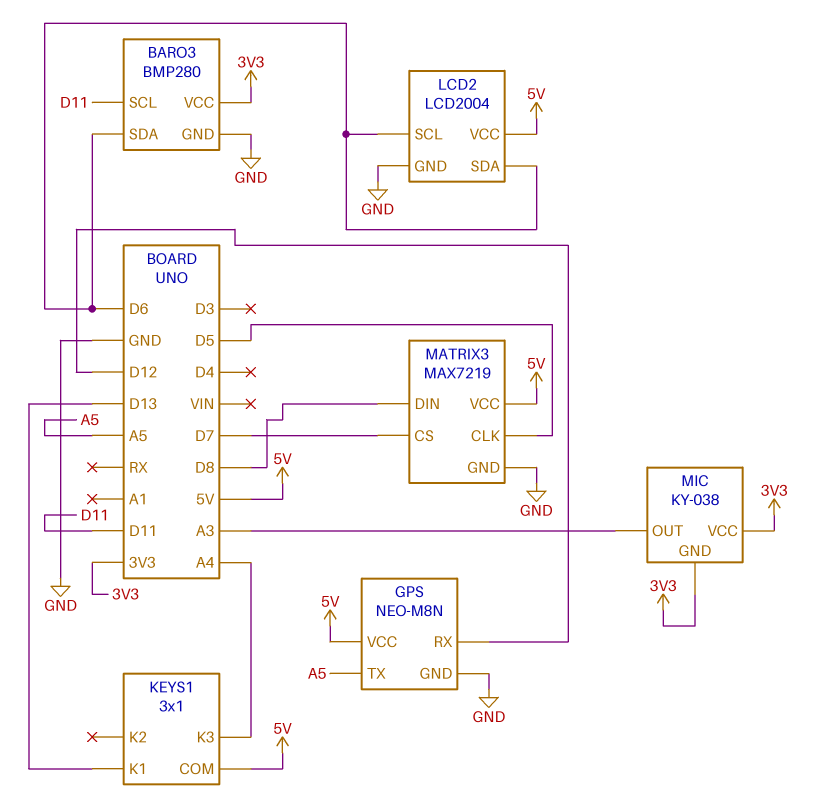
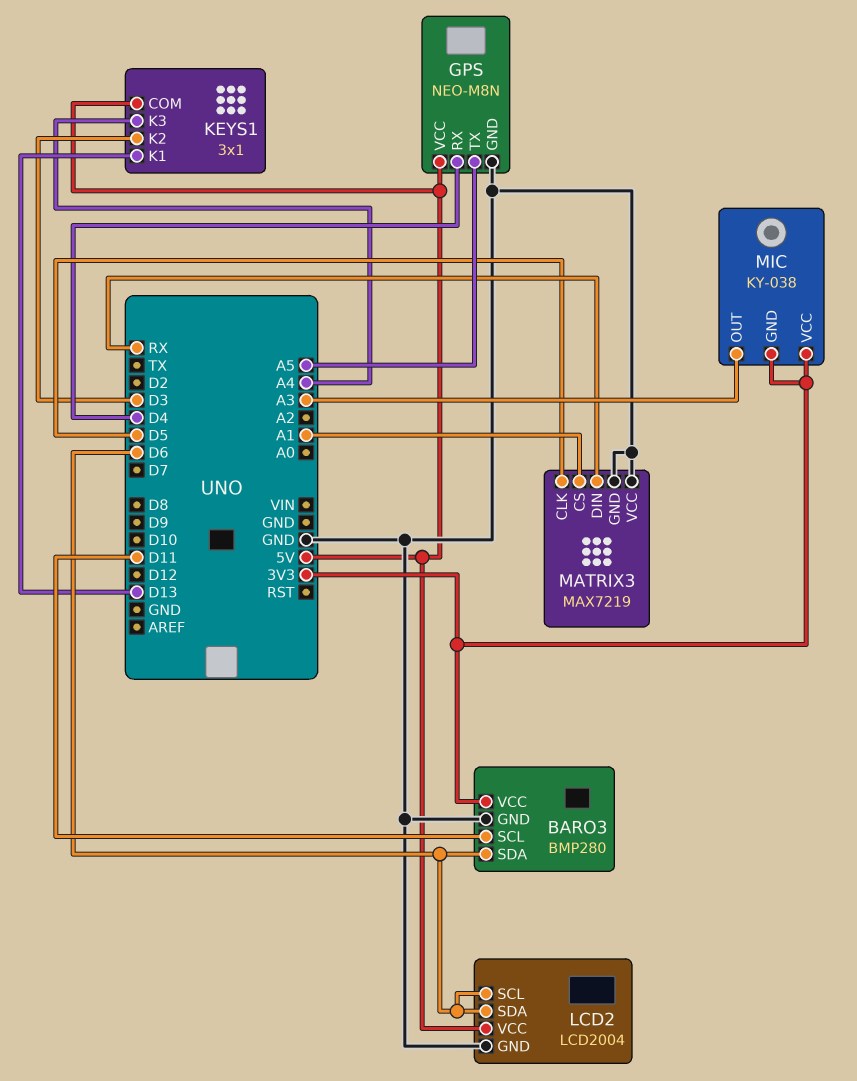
GPS pin RX: D12 -> D4
KEYS1 pin K2: none -> D3
MATRIX3 pin CS: D7 -> A1
MATRIX3 pin DIN: D8 -> RX
MATRIX3 pin VCC: 5V -> GND

